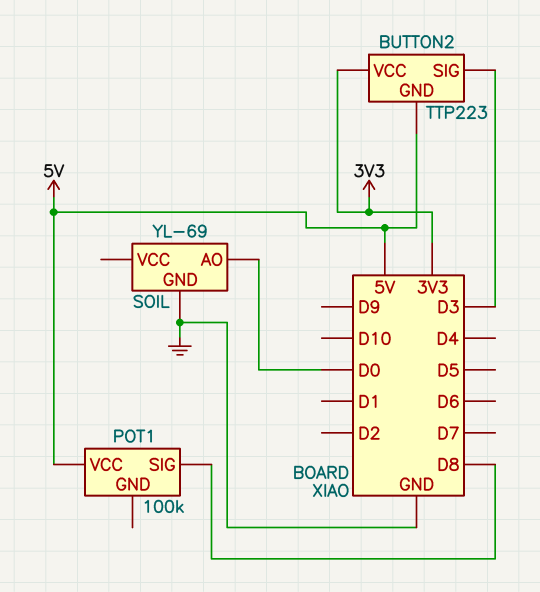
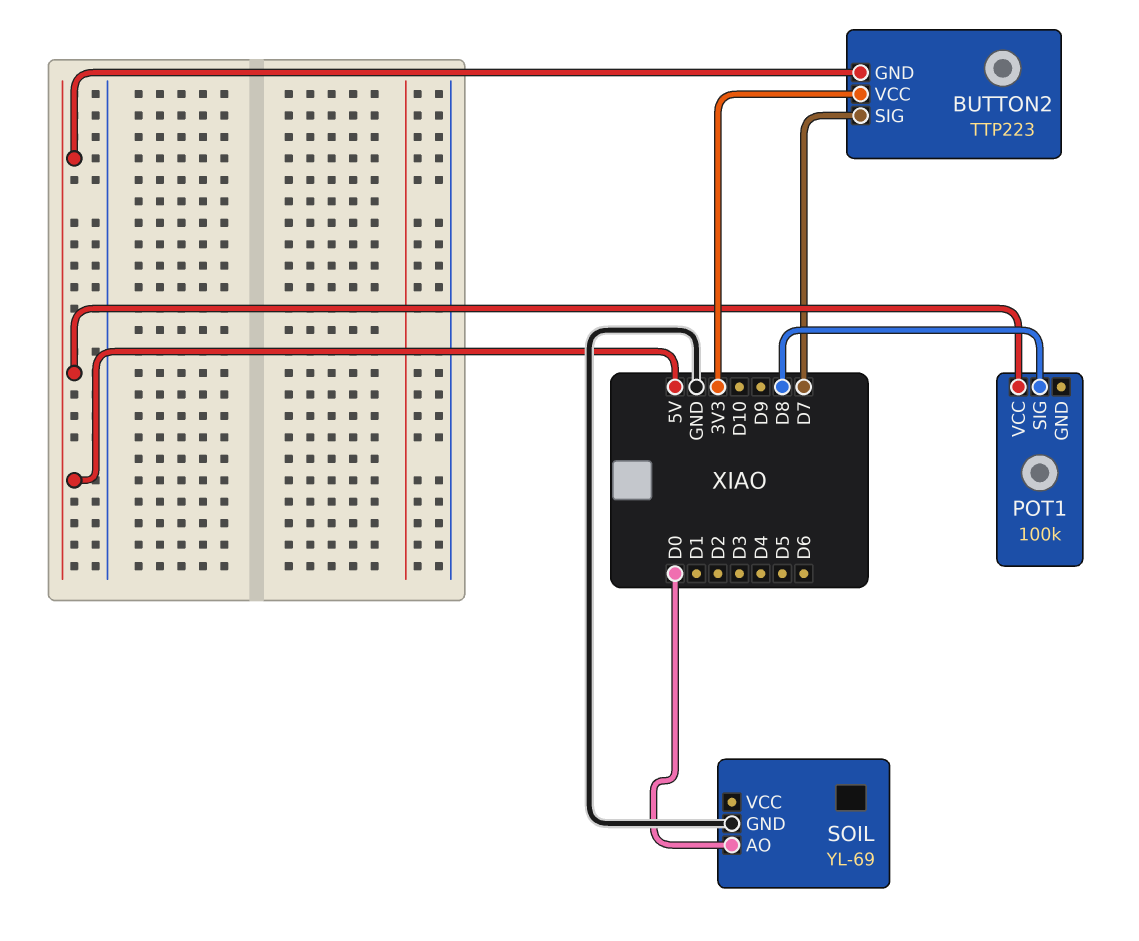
BUTTON2 pin SIG: D3 -> D7

